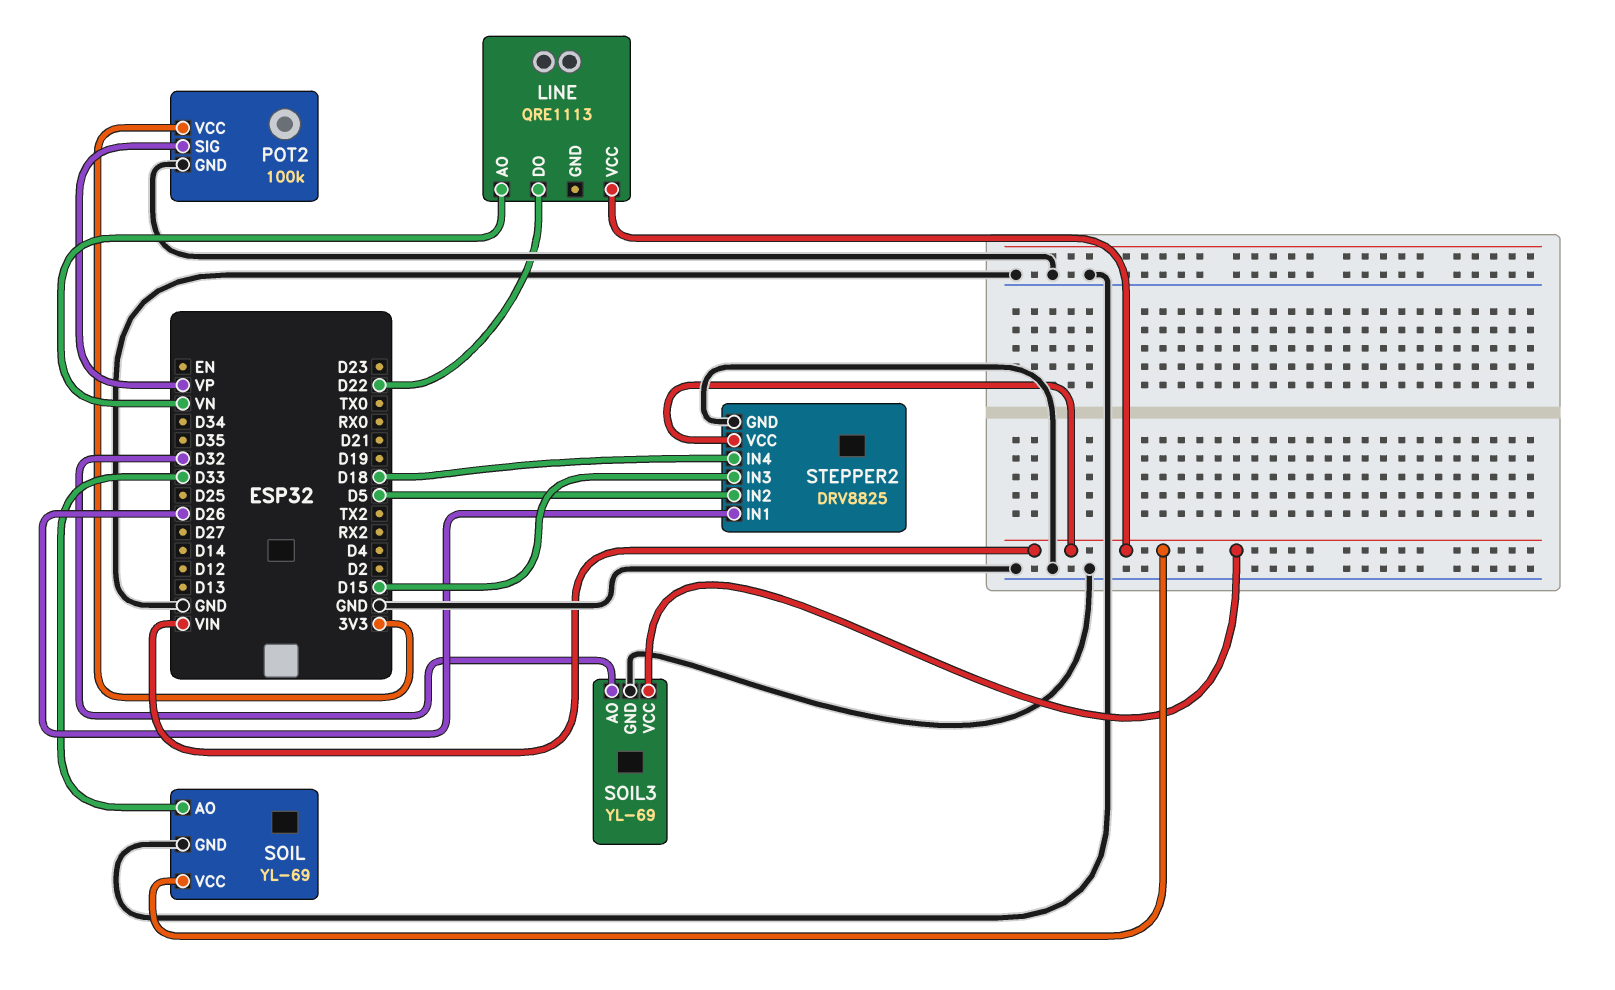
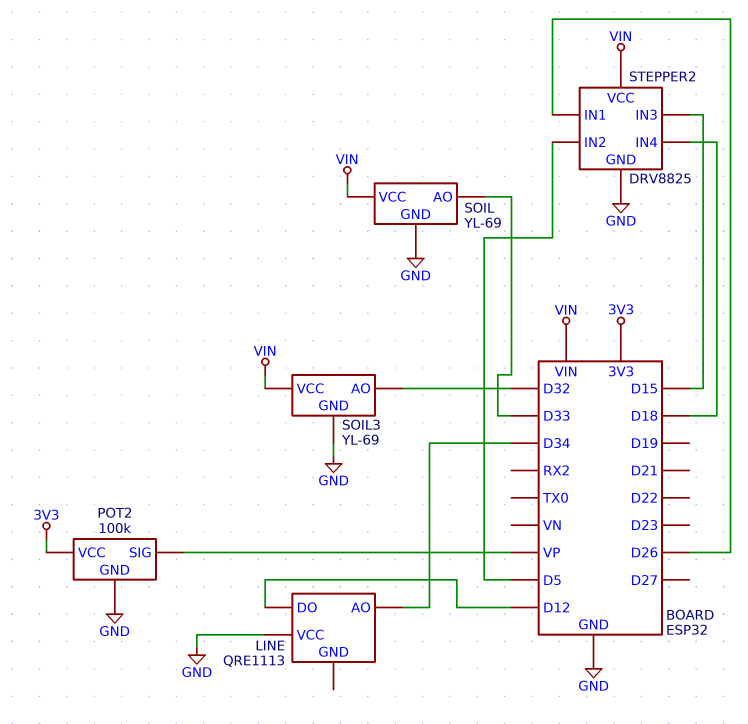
LINE pin AO: VN -> D34
LINE pin DO: D22 -> D12
LINE pin VCC: VIN -> GND

